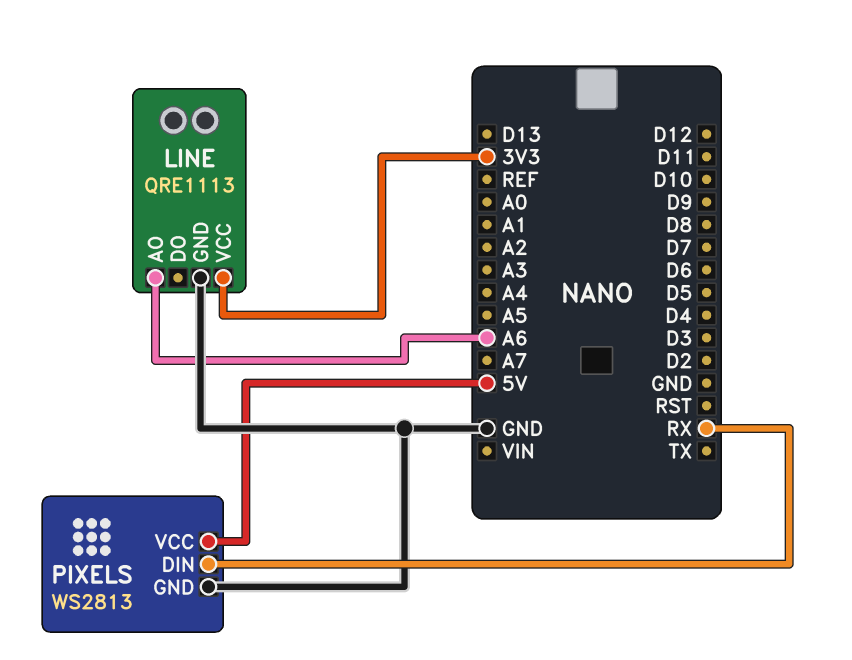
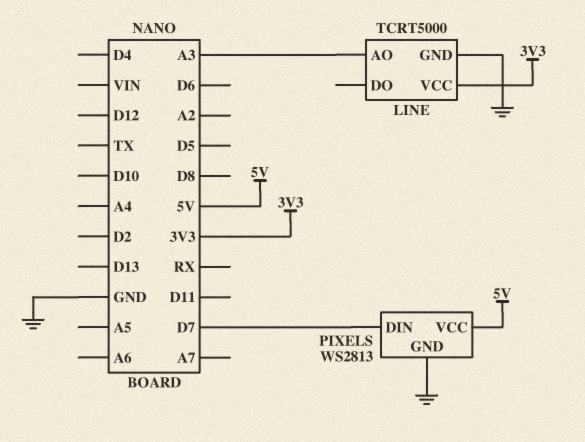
LINE: QRE1113 -> TCRT5000
LINE pin AO: A6 -> A3
PIXELS pin DIN: RX -> D7

